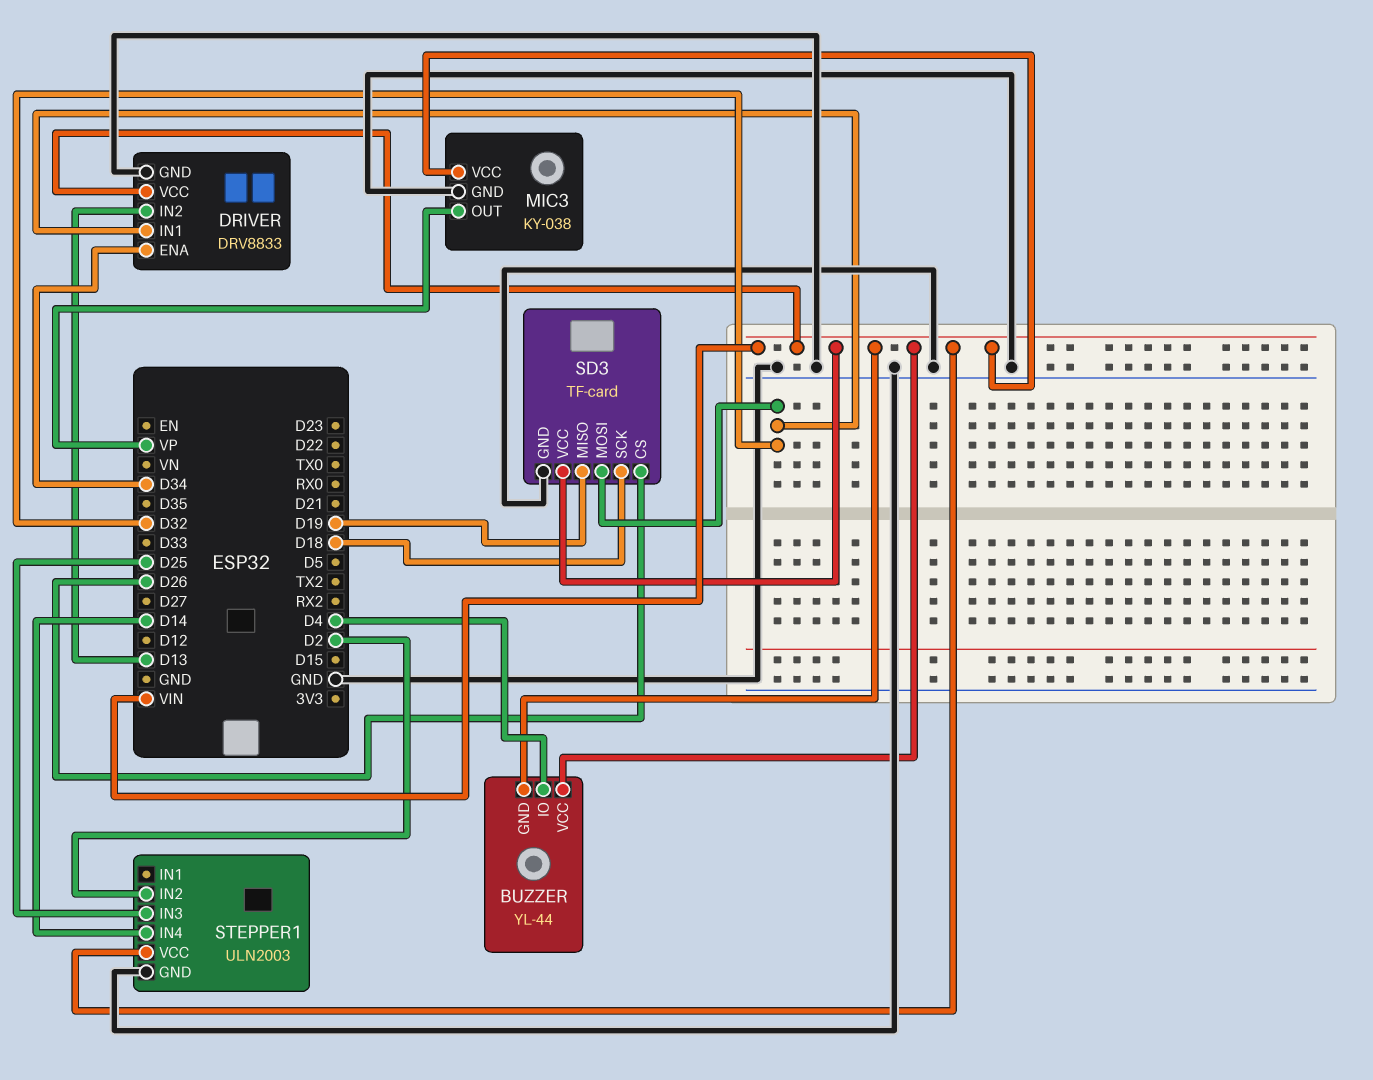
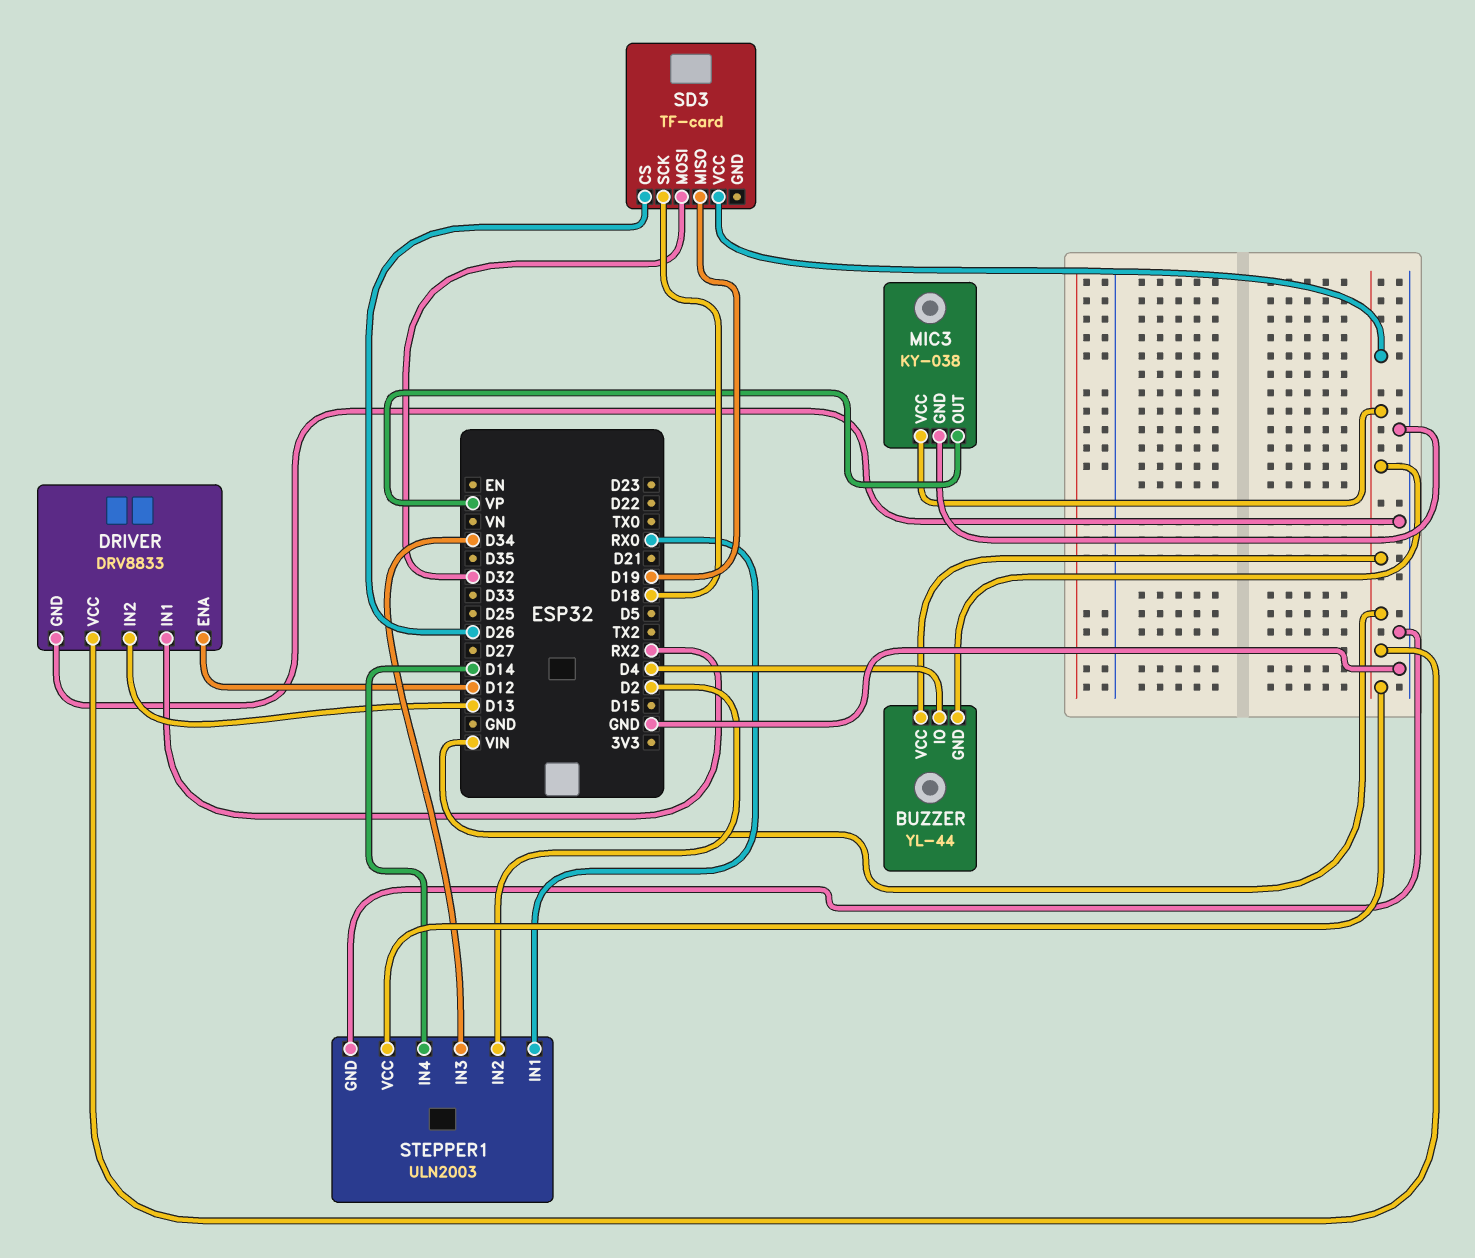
DRIVER pin ENA: D34 -> D12
DRIVER pin IN1: D32 -> RX2
SD3 pin GND: GND -> none
STEPPER1 pin IN1: none -> RX0
STEPPER1 pin IN3: D25 -> D34

